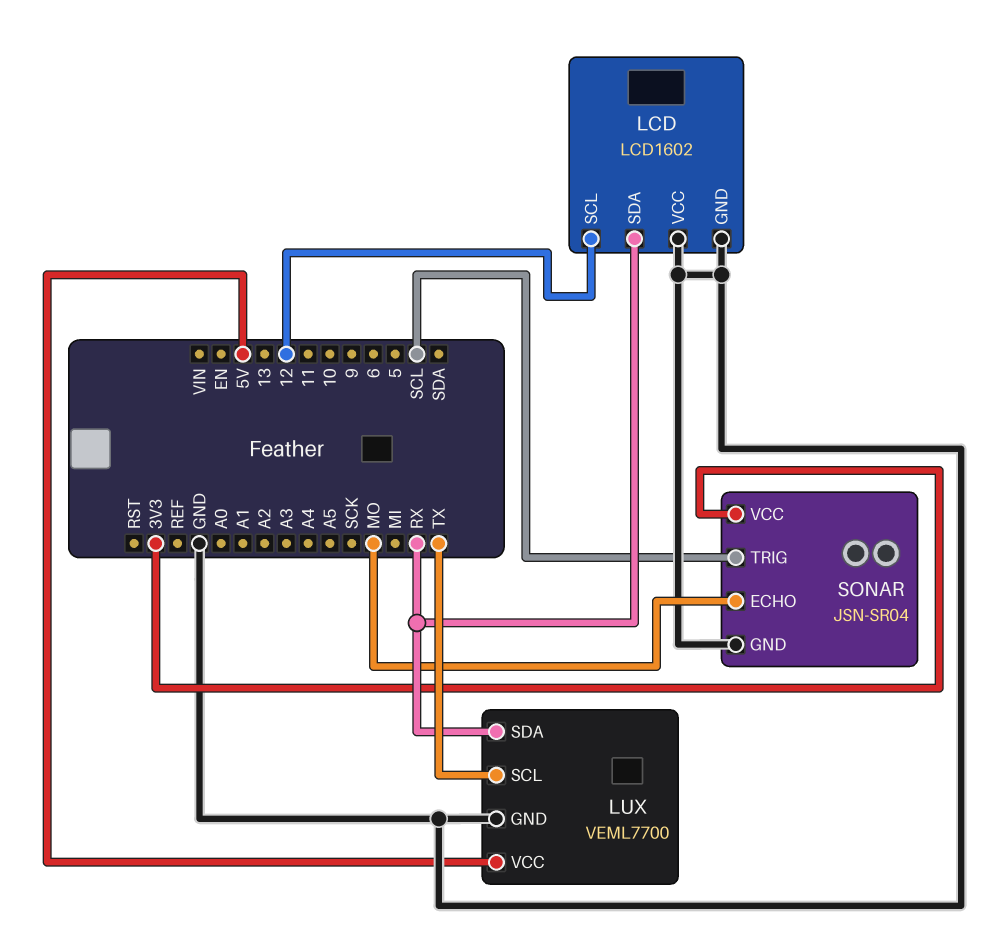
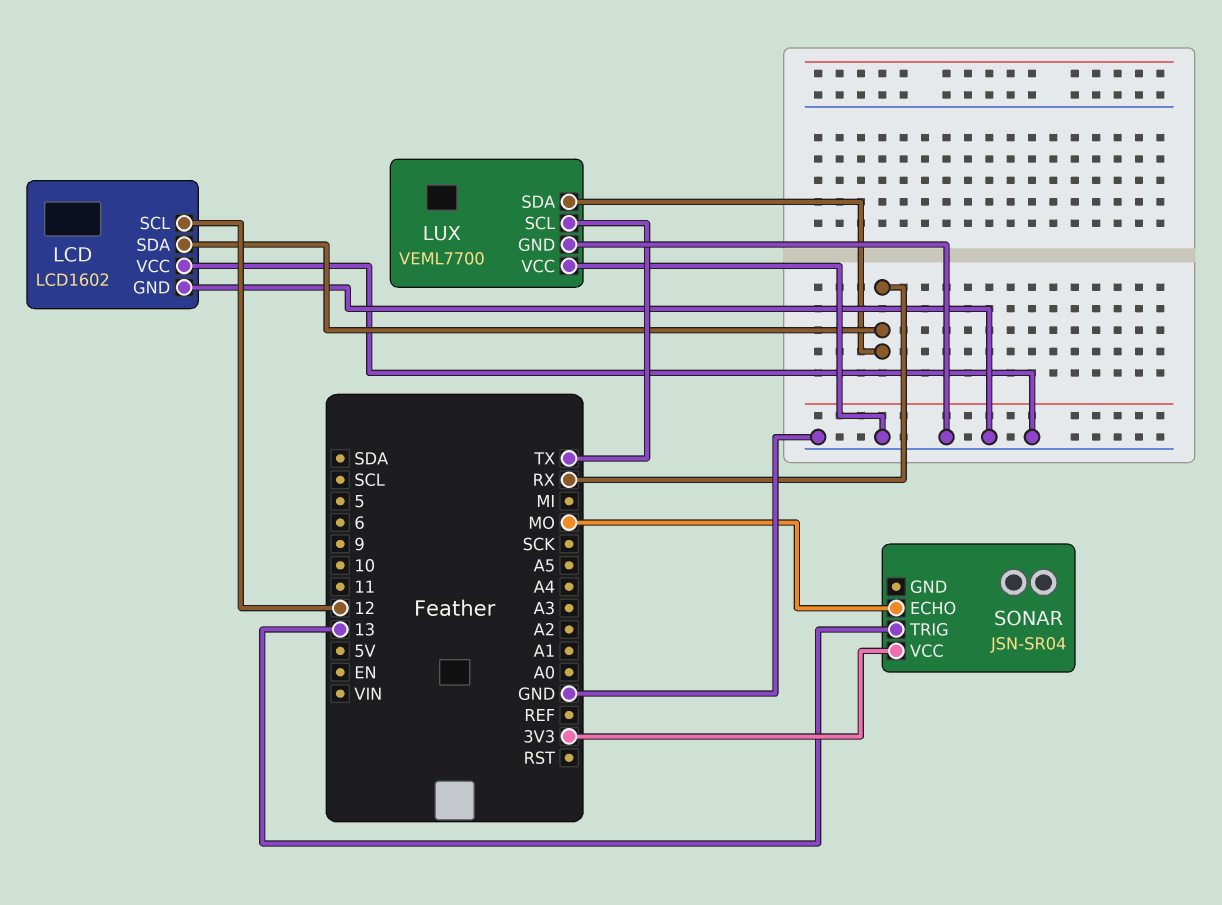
LUX pin VCC: 5V -> GND
SONAR pin GND: GND -> none
SONAR pin TRIG: SCL -> 13

